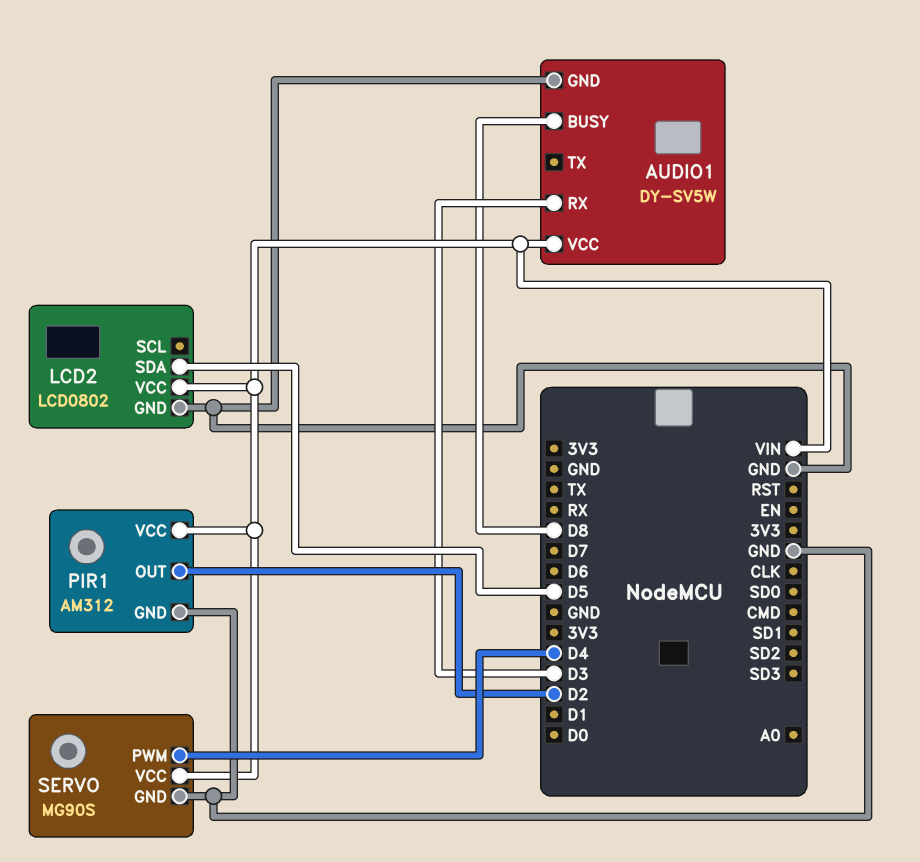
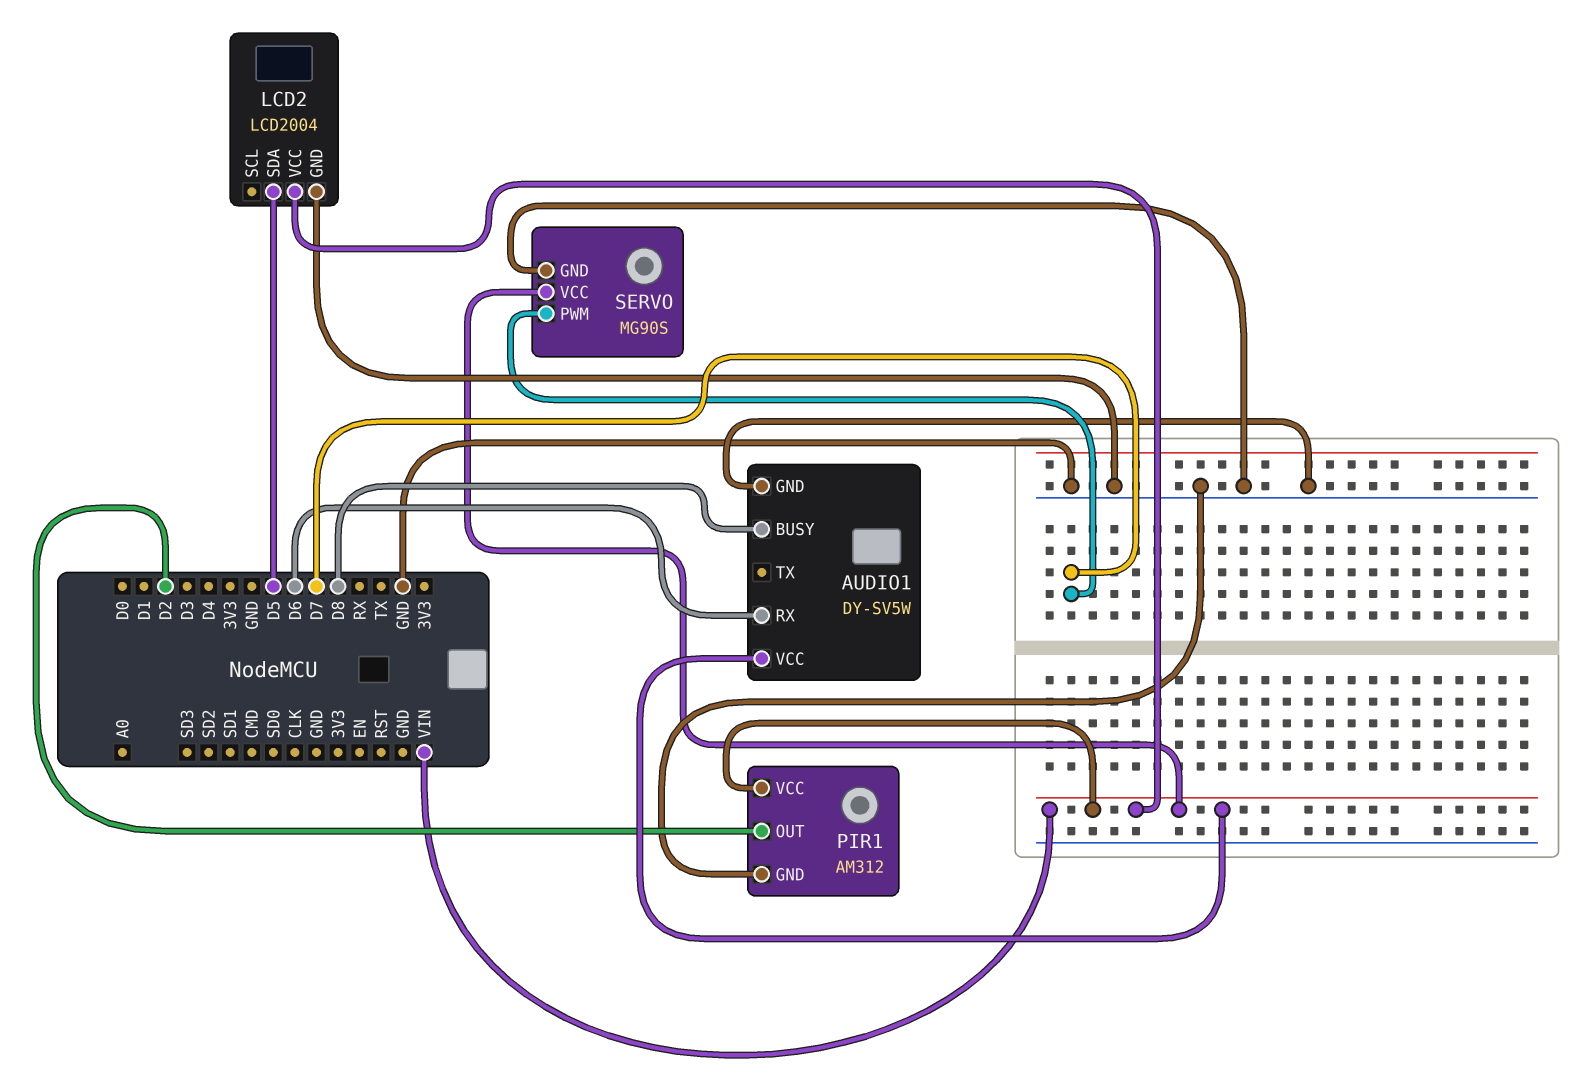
AUDIO1 pin RX: D3 -> D6
LCD2: LCD0802 -> LCD2004
SERVO pin PWM: D4 -> D7

